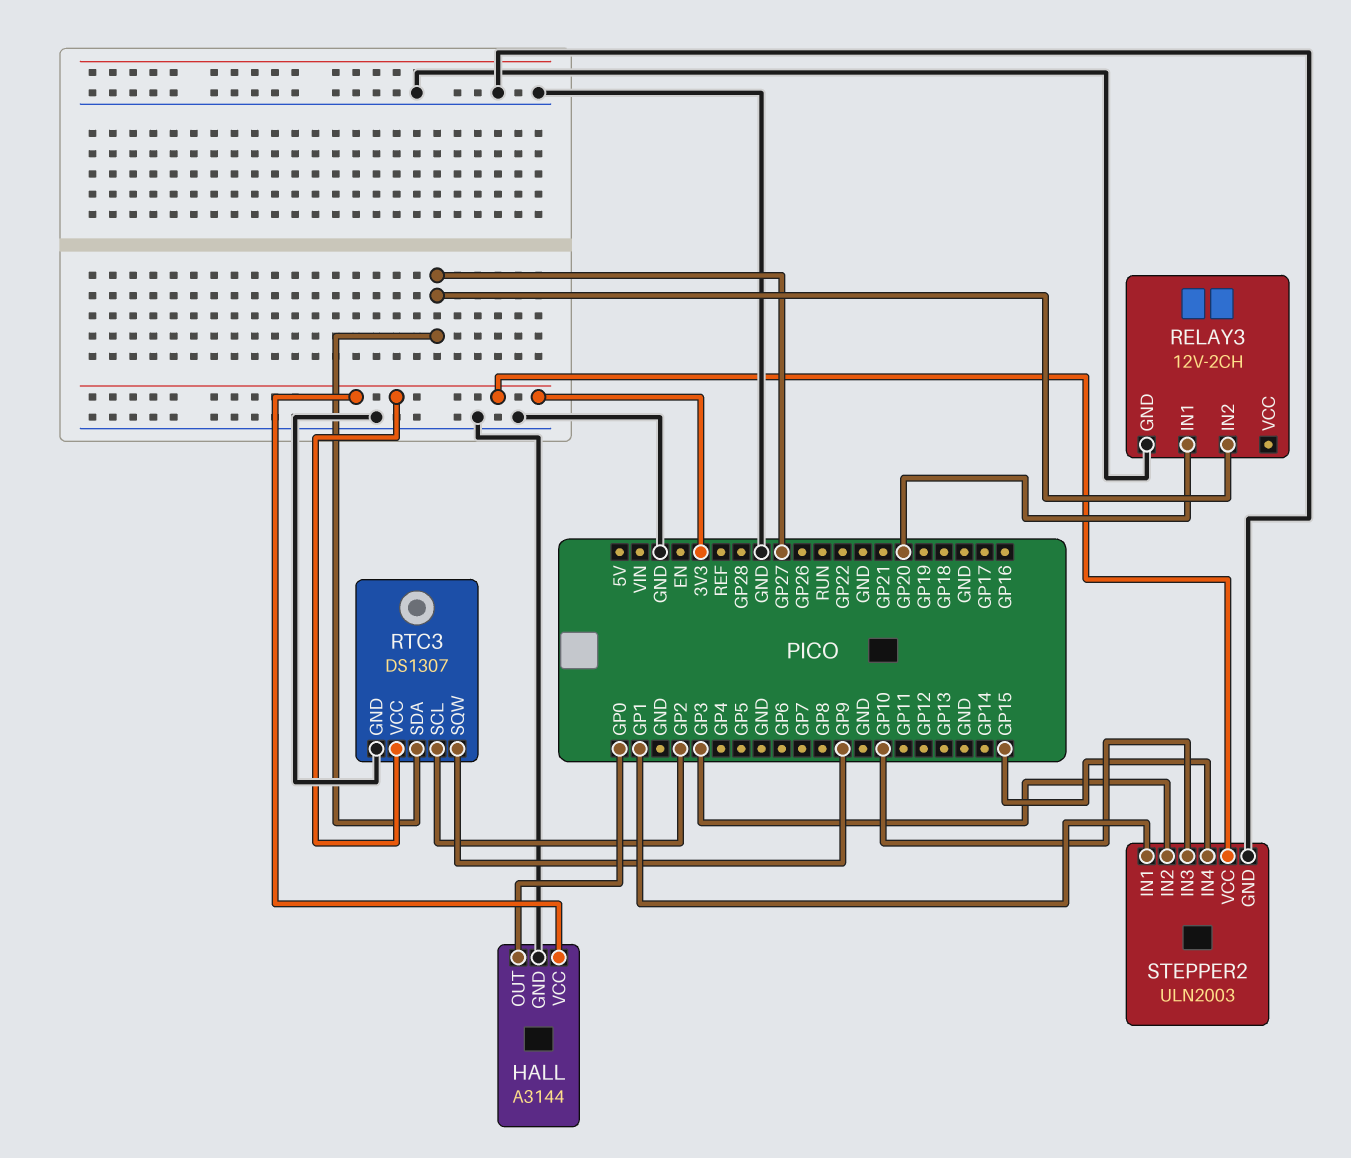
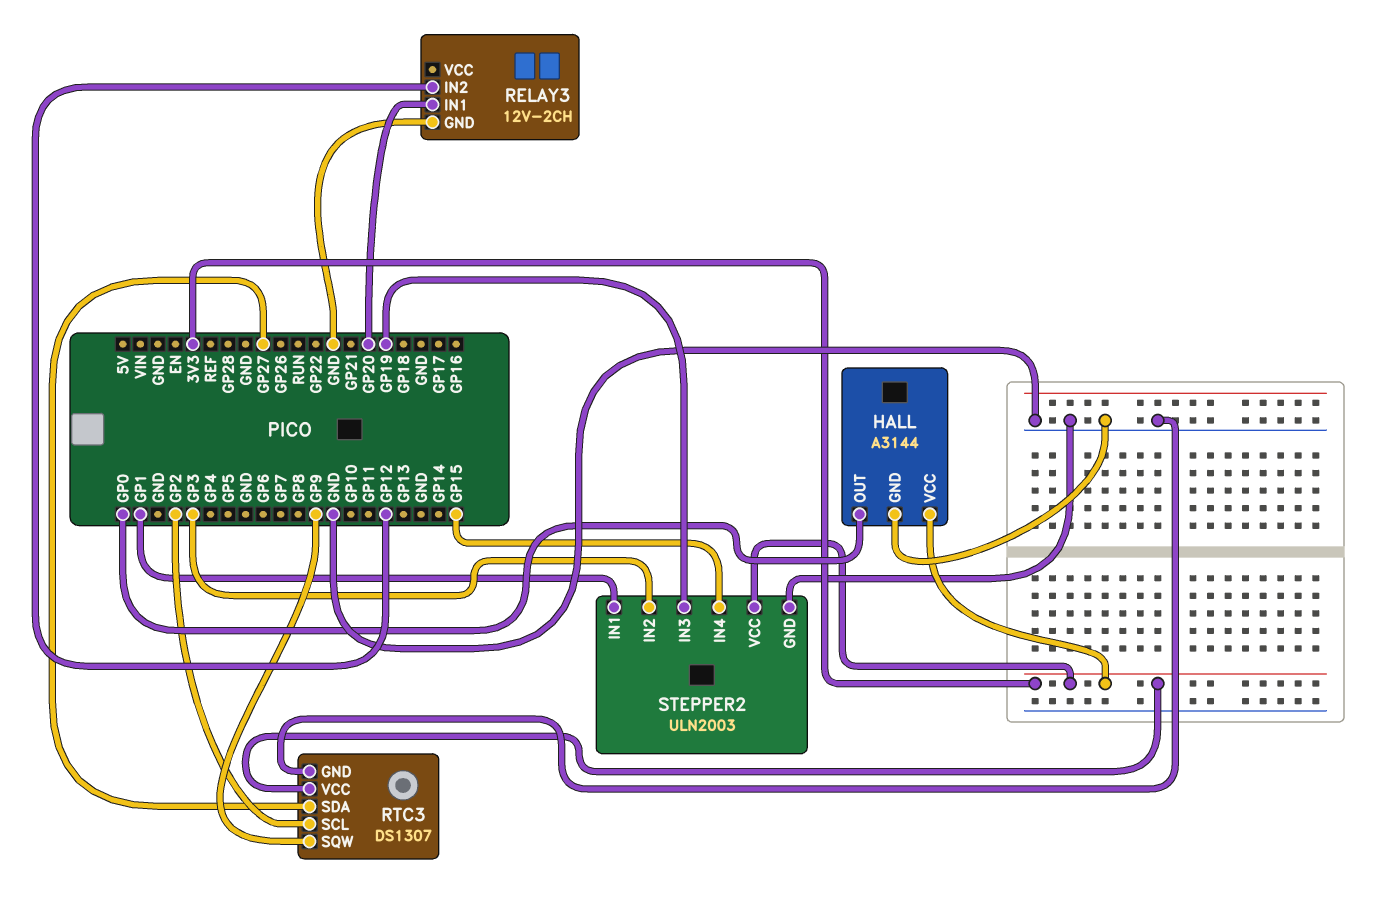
RELAY3 pin IN2: GP27 -> GP12
STEPPER2 pin IN3: GP10 -> GP19

